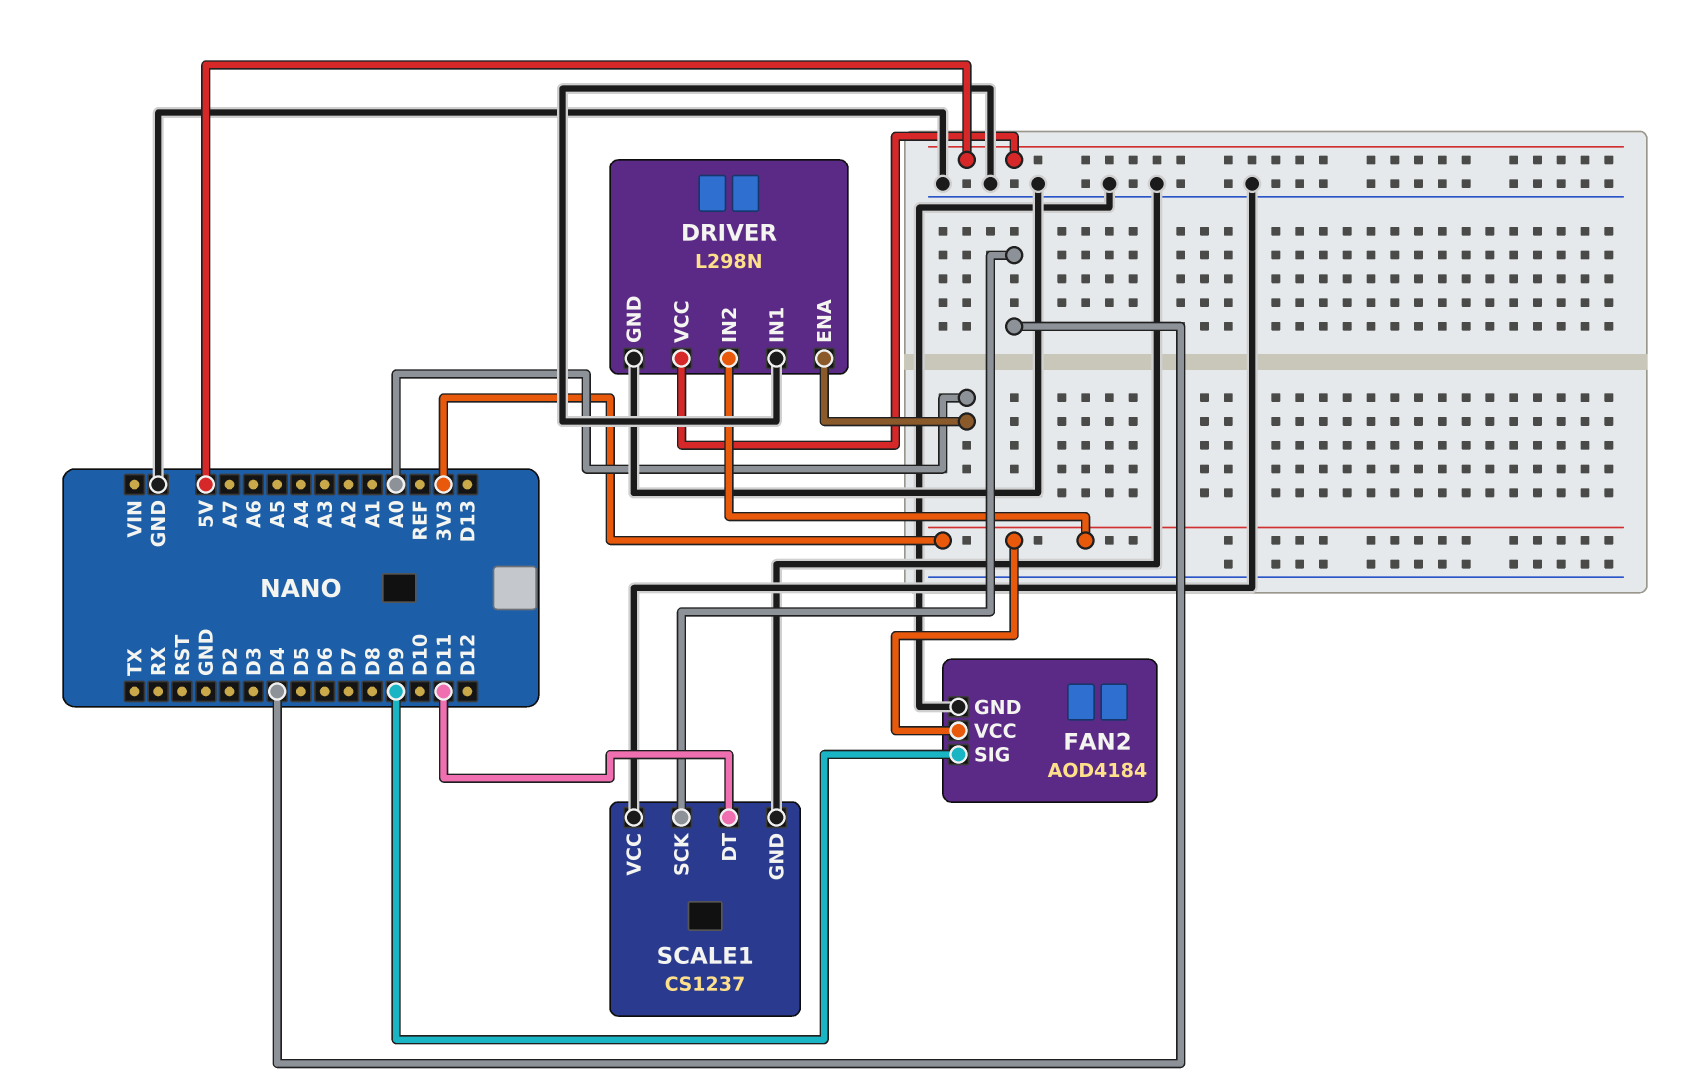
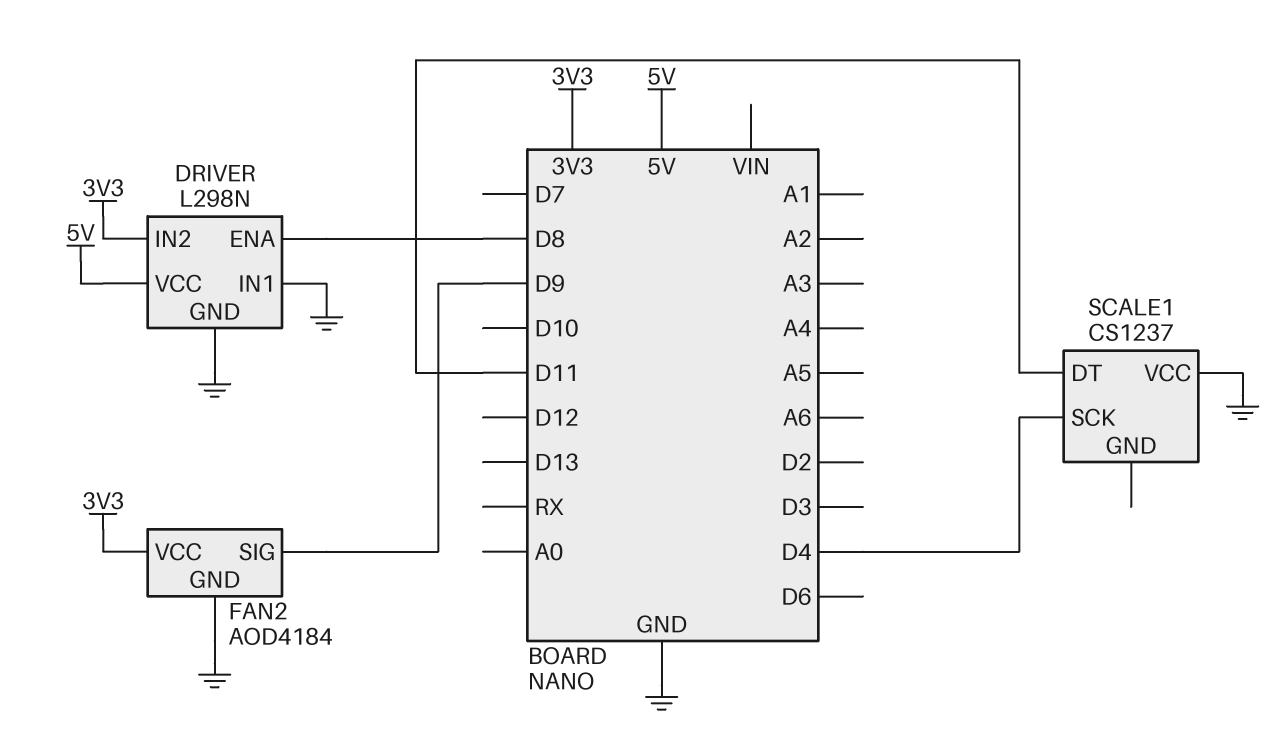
DRIVER pin ENA: A0 -> D8
SCALE1 pin GND: GND -> none

